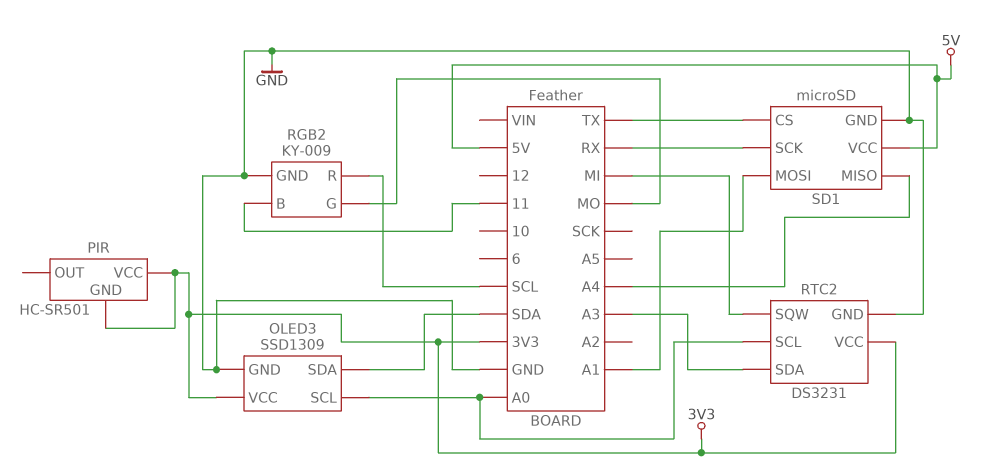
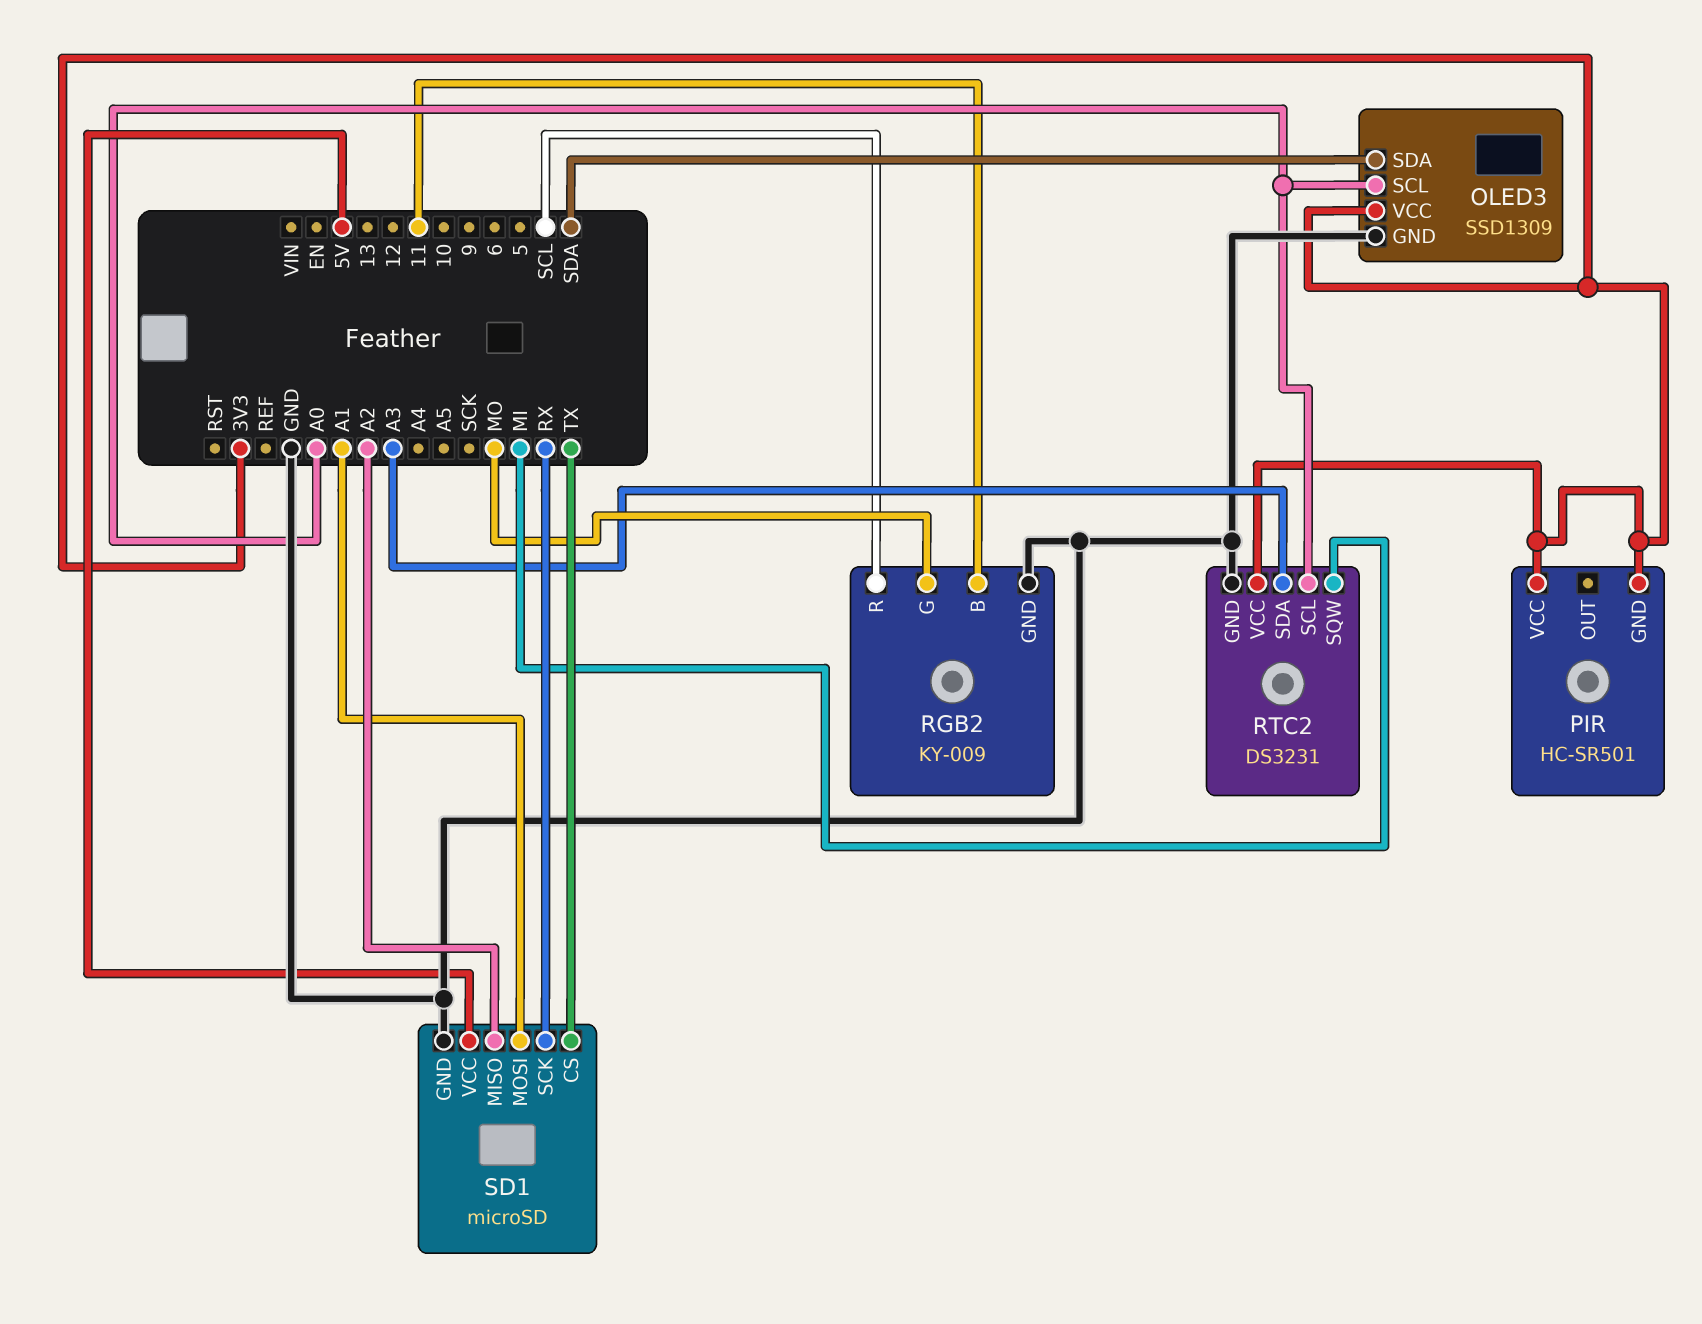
SD1 pin MISO: A4 -> A2

